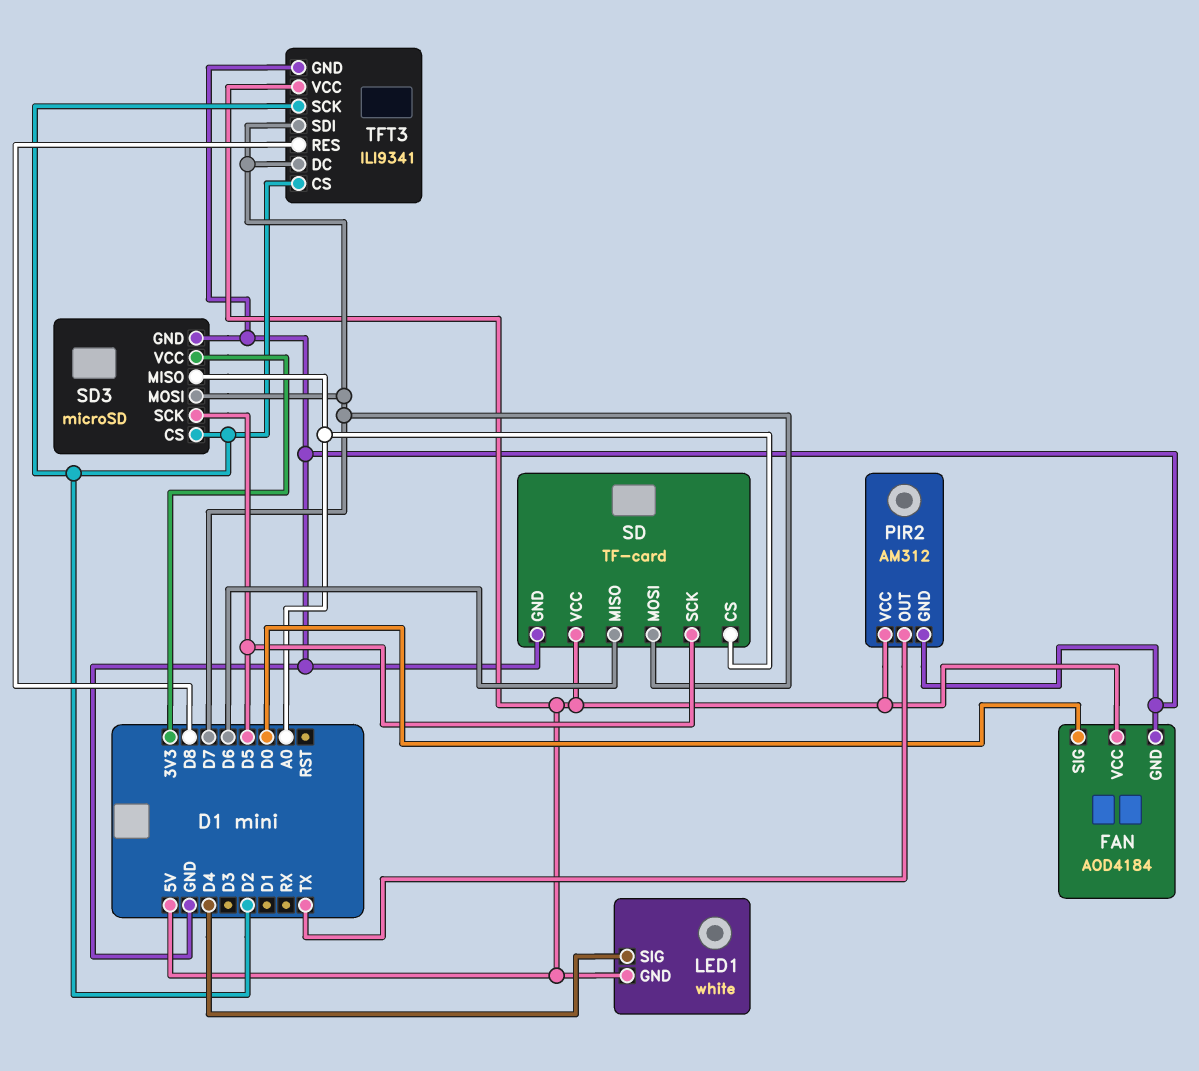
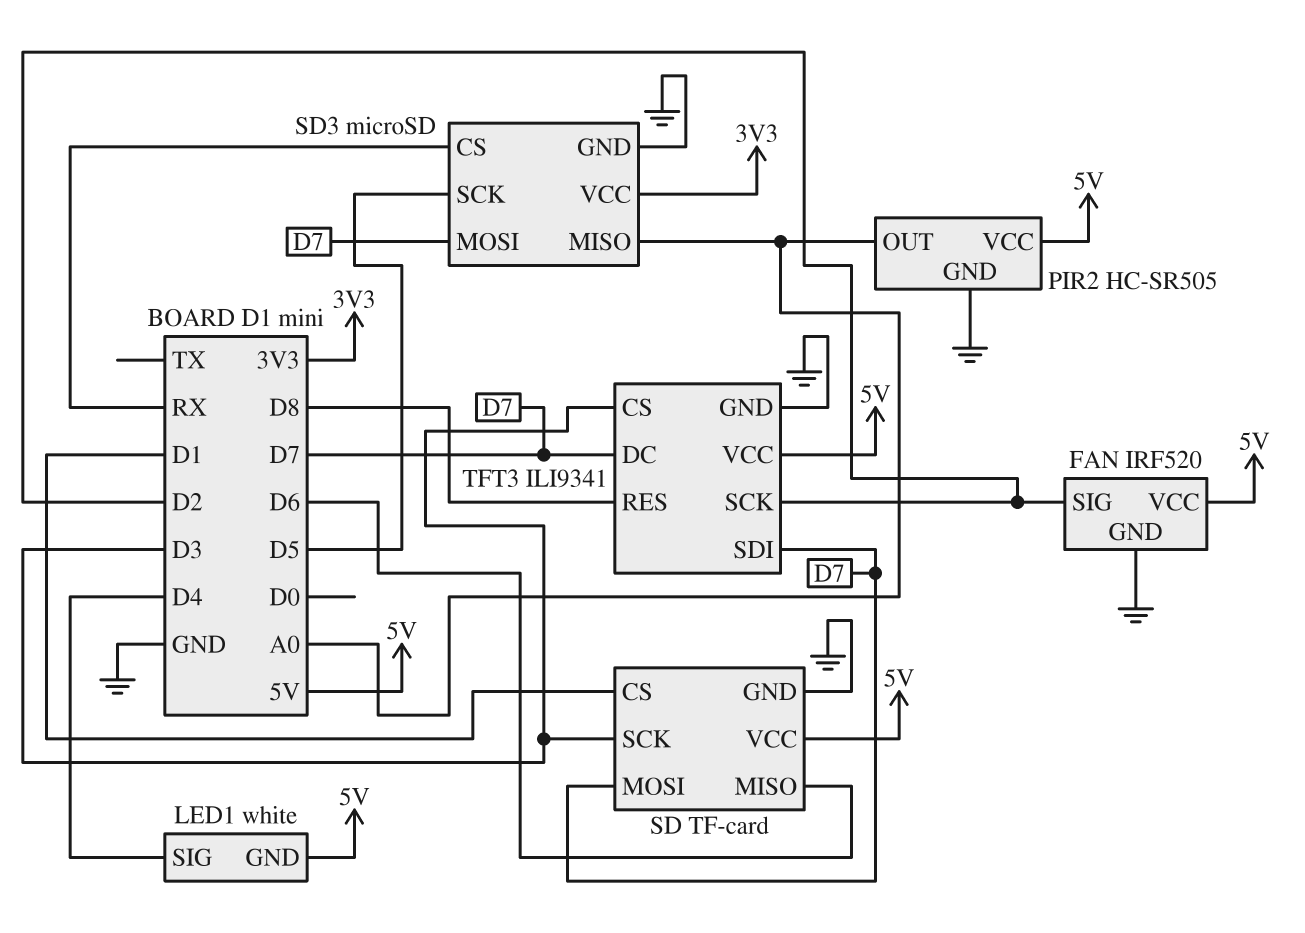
FAN: AOD4184 -> IRF520
FAN pin SIG: D0 -> D2
PIR2: AM312 -> HC-SR505
PIR2 pin OUT: TX -> A0
SD pin CS: A0 -> D1
SD pin SCK: D5 -> D3
SD3 pin CS: D2 -> RX
TFT3 pin CS: D2 -> D3

